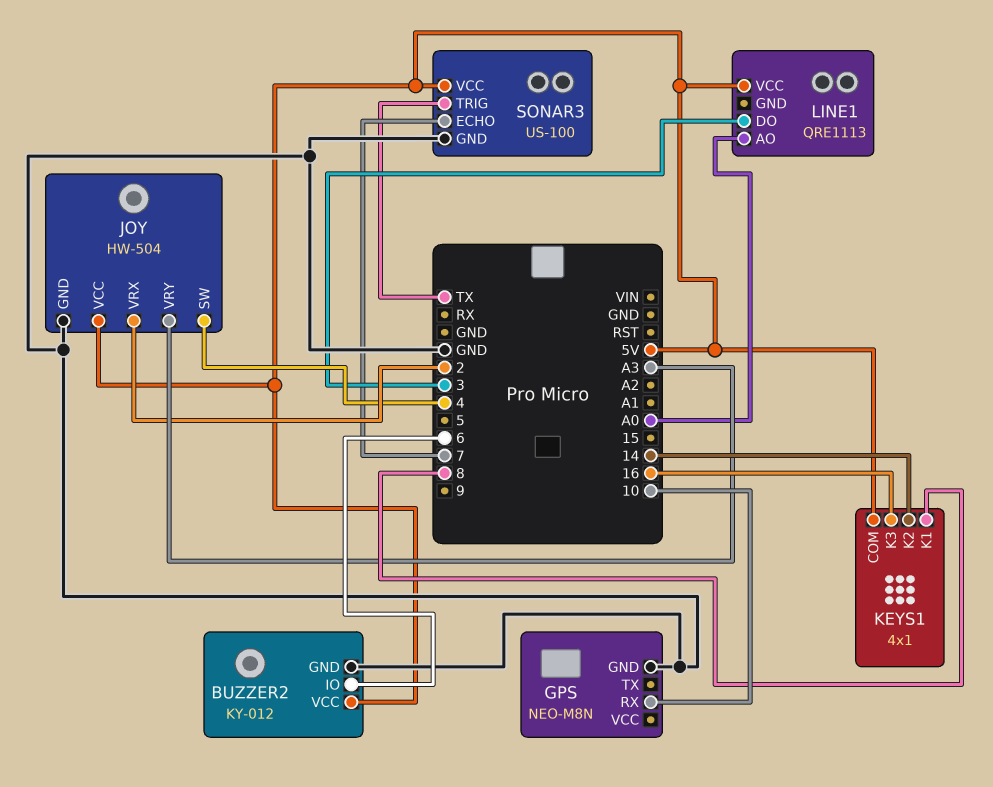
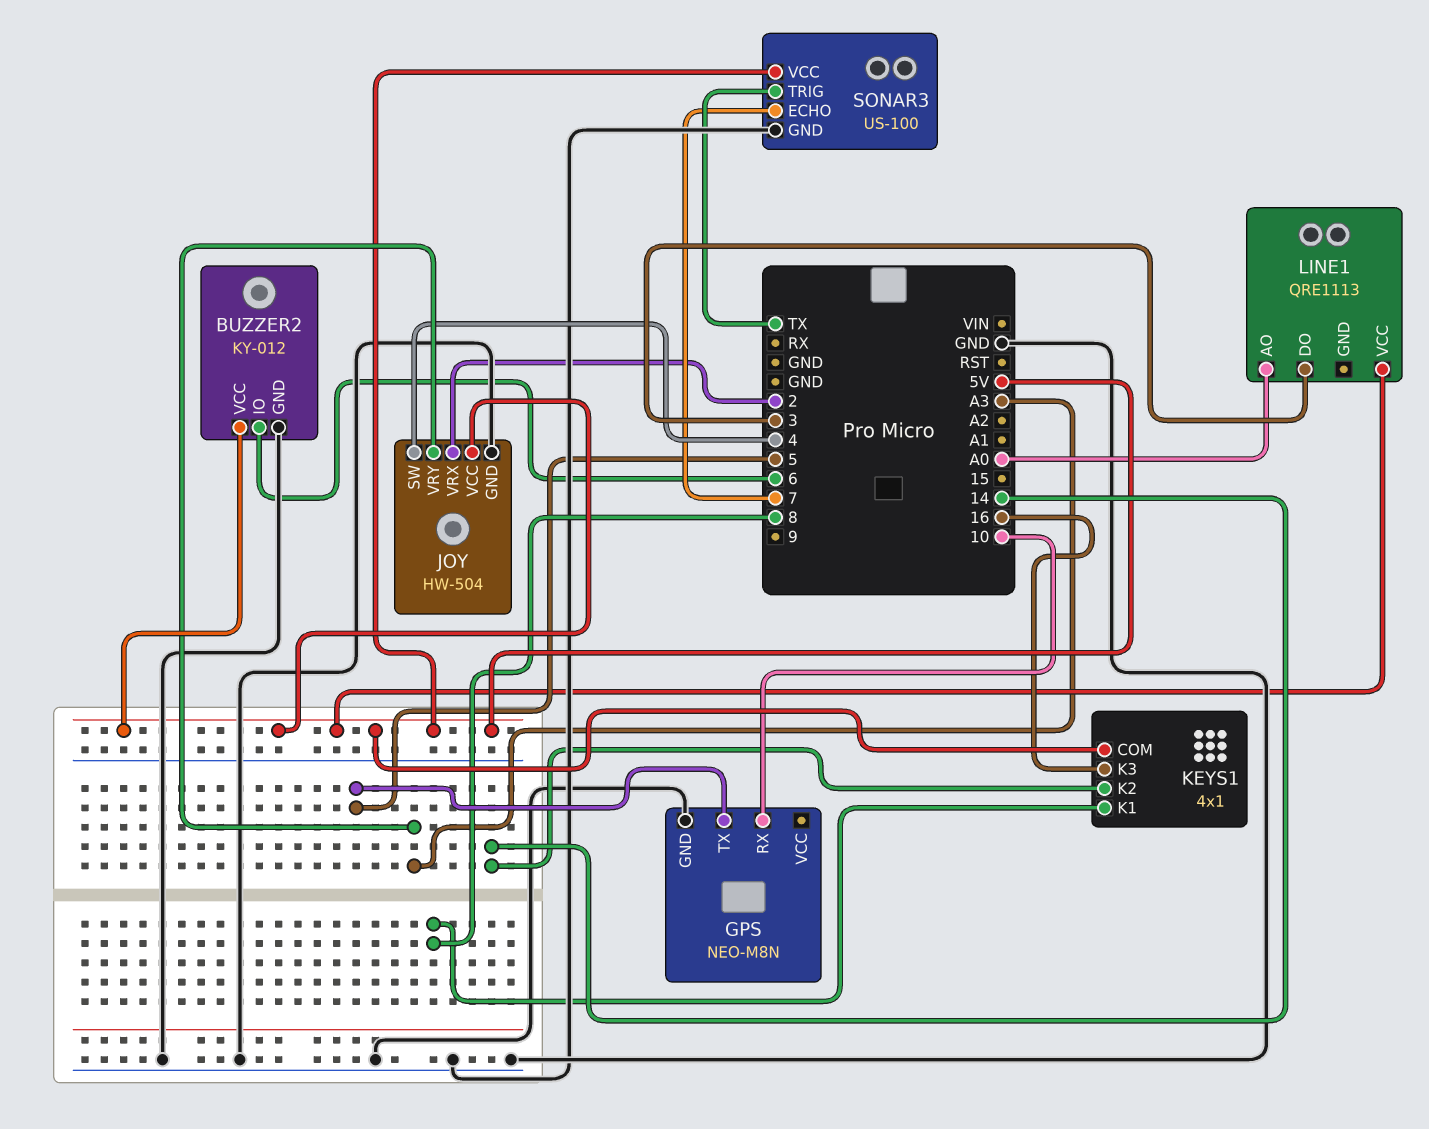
GPS pin TX: none -> 5

